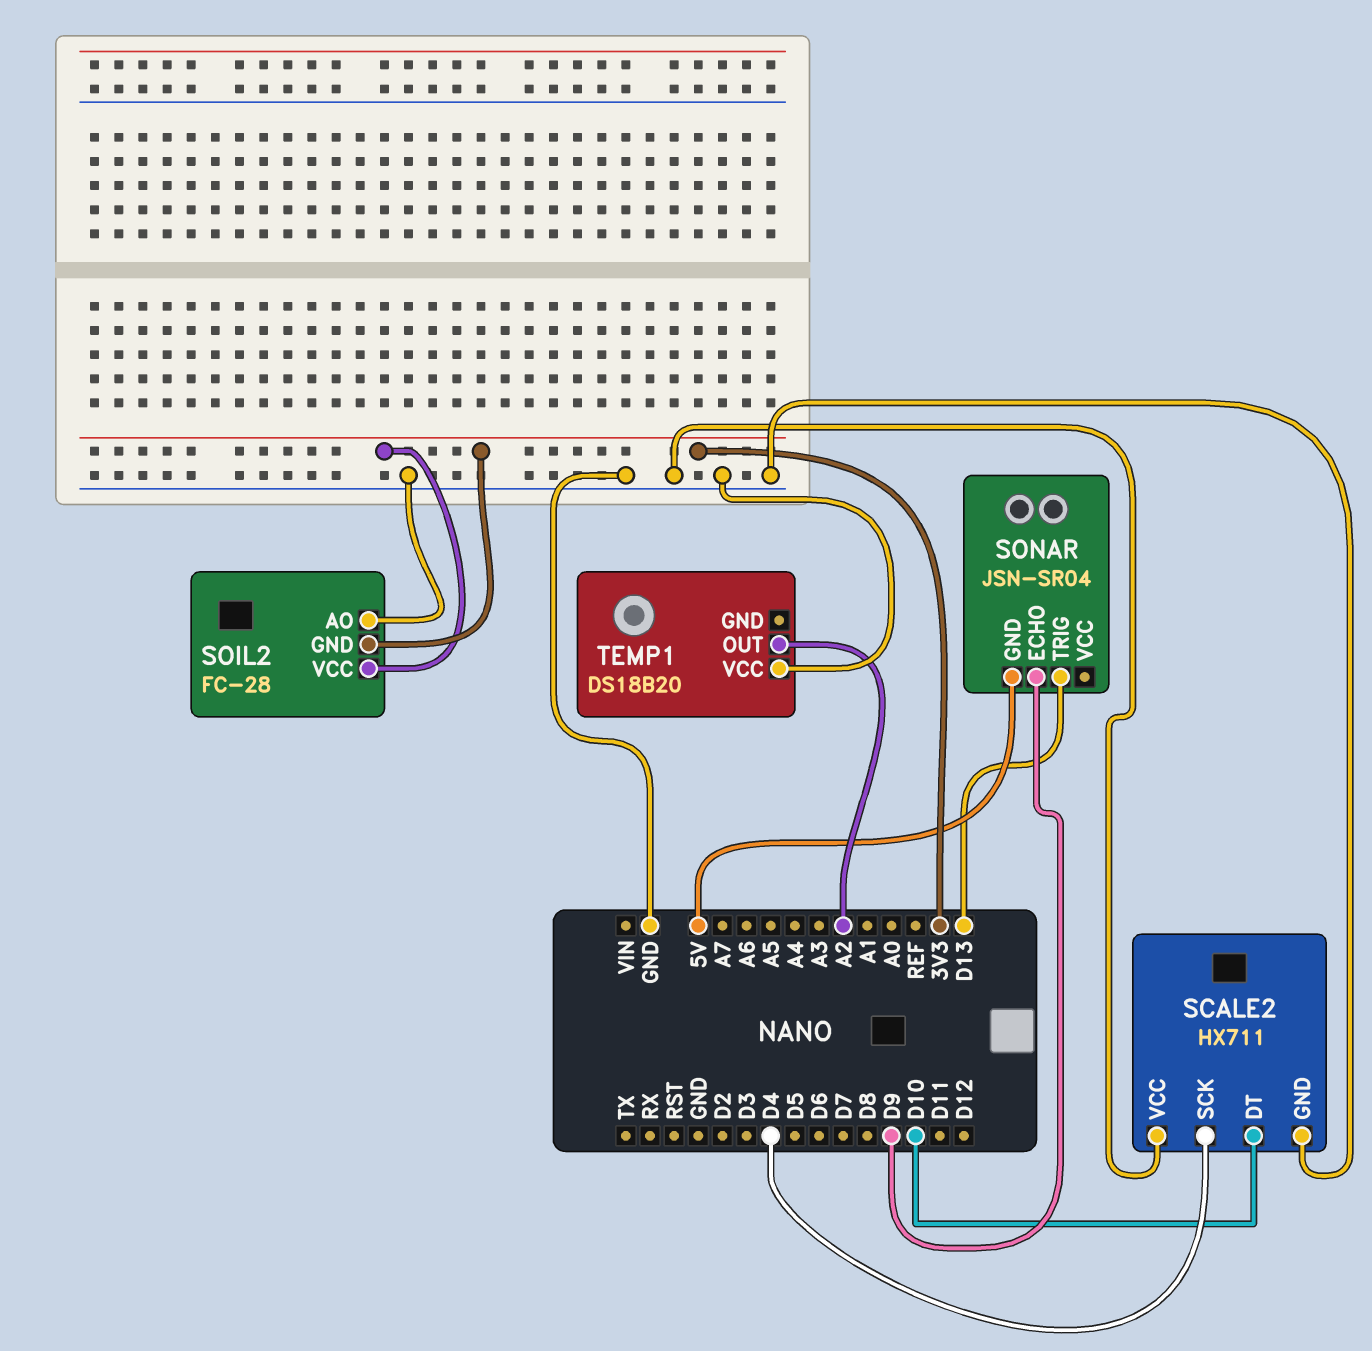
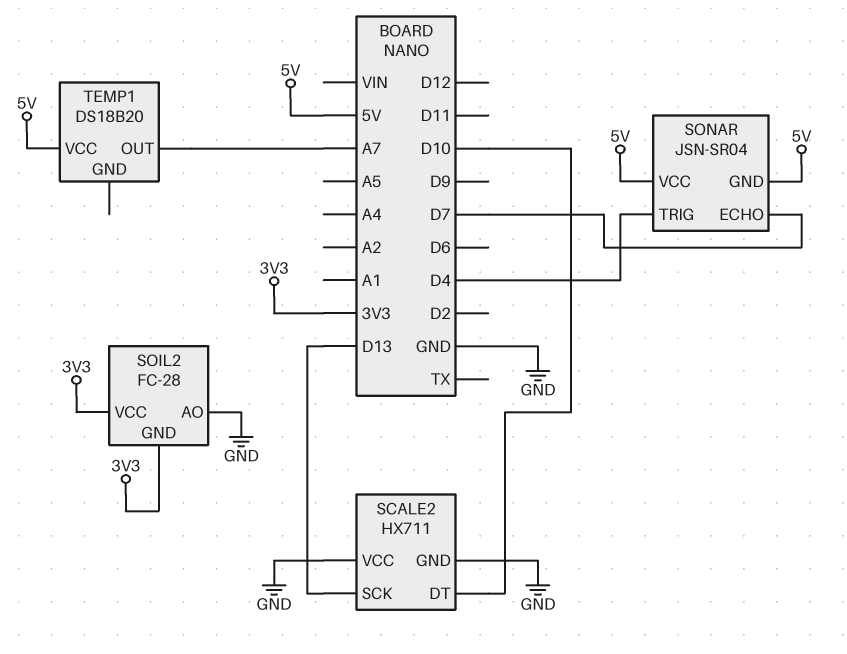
SCALE2 pin SCK: D4 -> D13
SONAR pin ECHO: D9 -> D7
SONAR pin TRIG: D13 -> D4
SONAR pin VCC: none -> 5V
TEMP1 pin OUT: A2 -> A7
TEMP1 pin VCC: GND -> 5V

